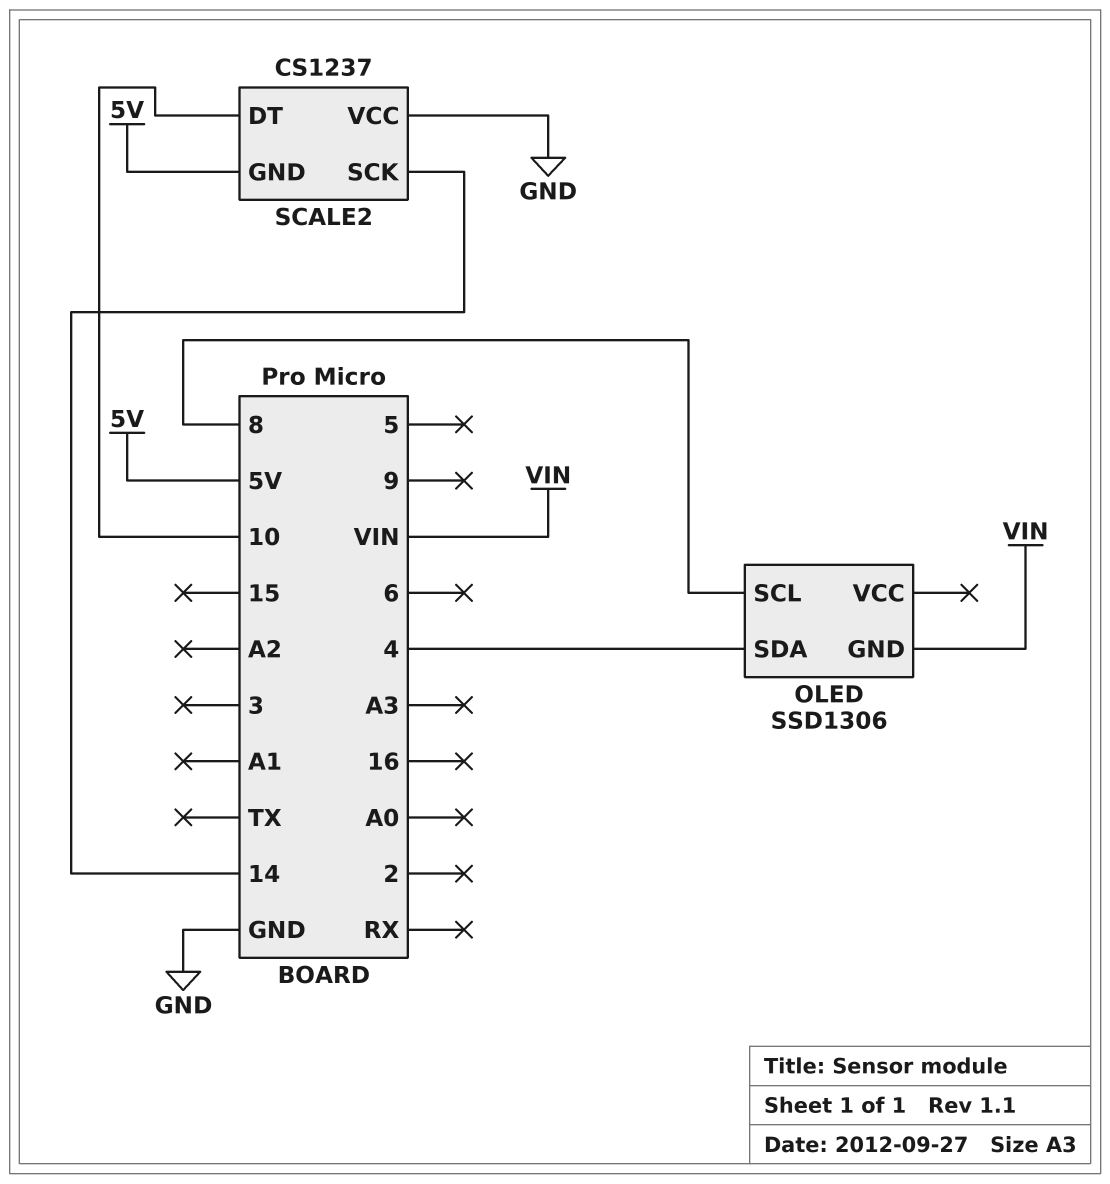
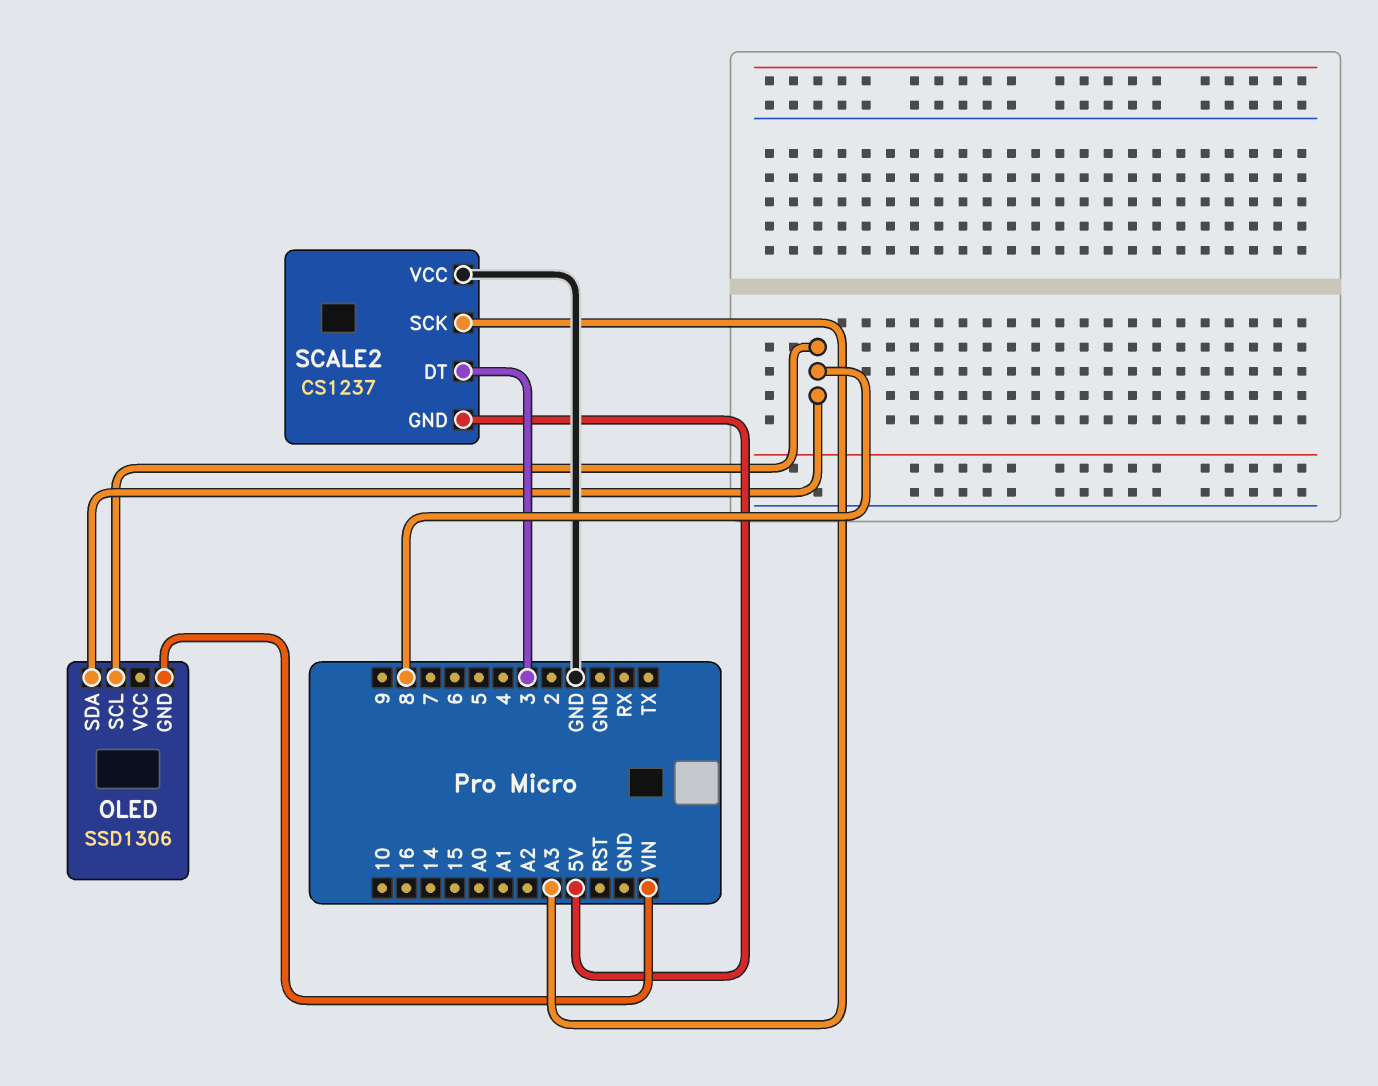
OLED pin SDA: 4 -> 8
SCALE2 pin DT: 10 -> 3
SCALE2 pin SCK: 14 -> A3

